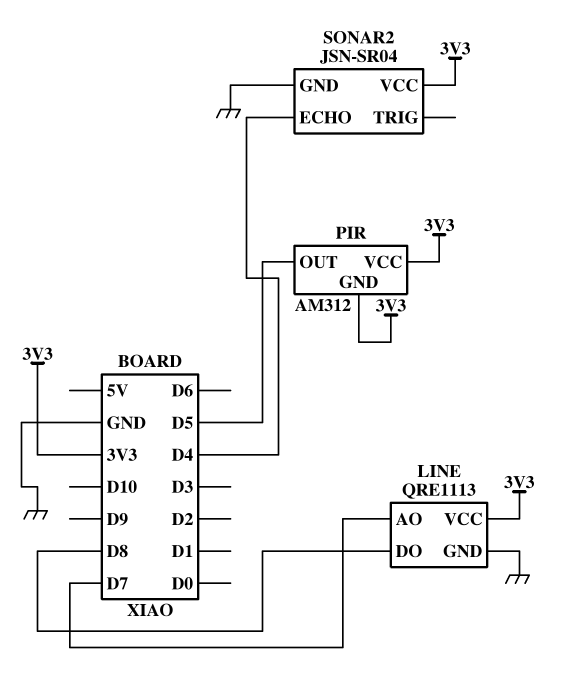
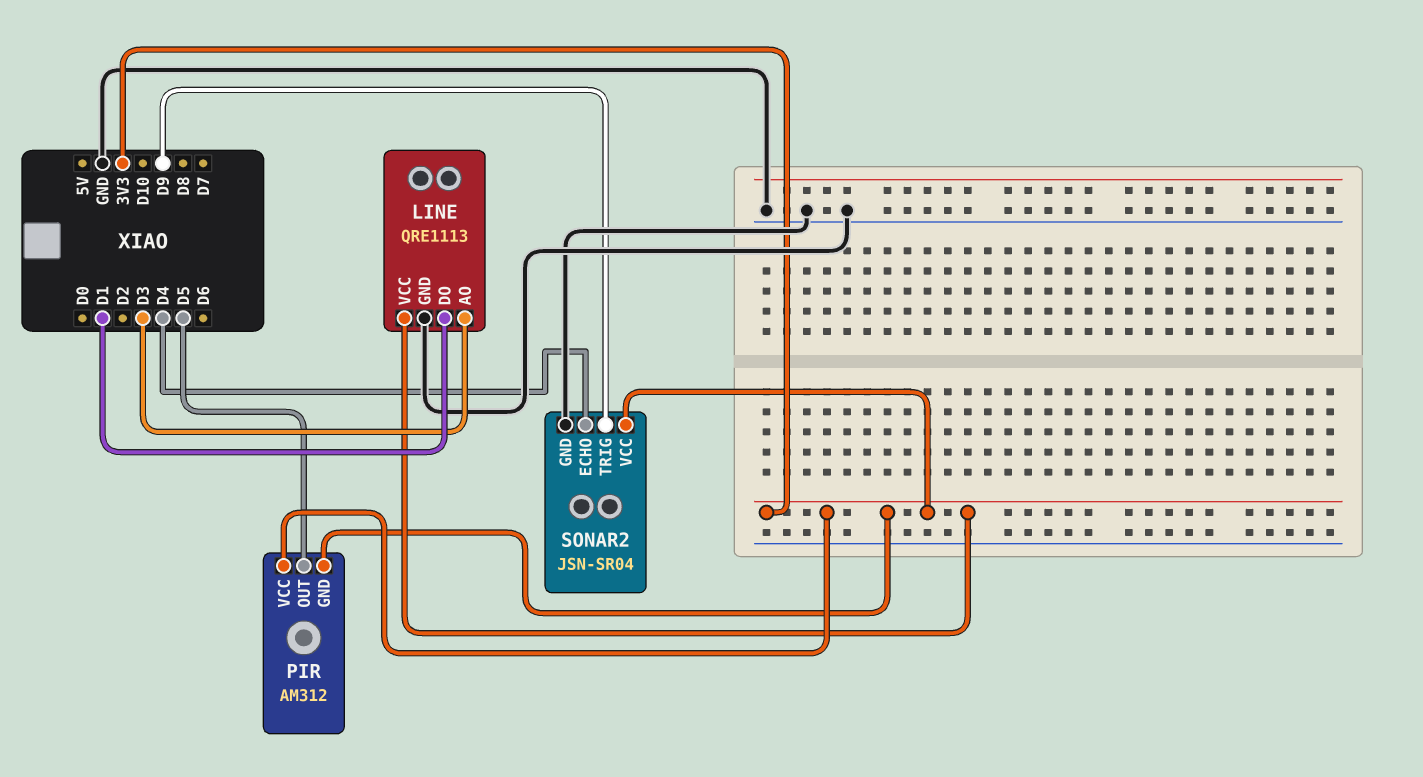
LINE pin AO: D7 -> D3
LINE pin DO: D8 -> D1
SONAR2 pin TRIG: none -> D9

